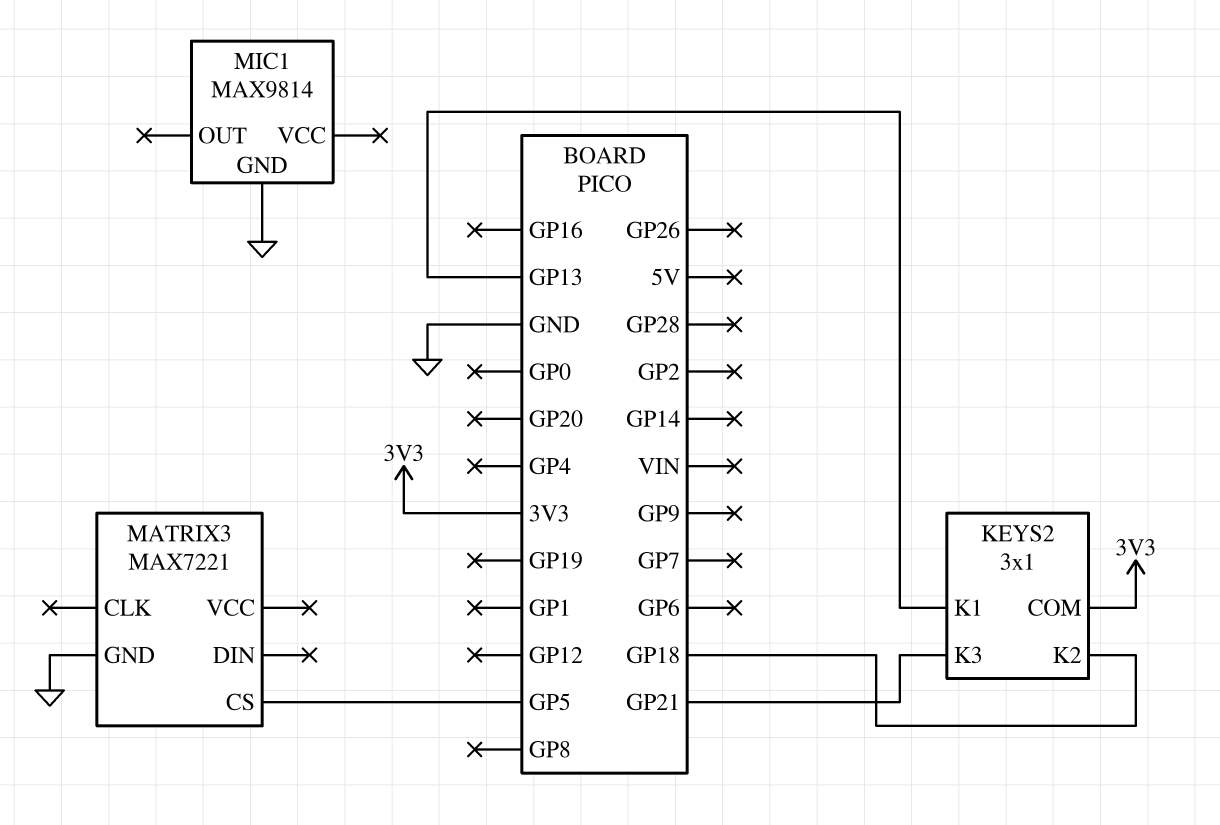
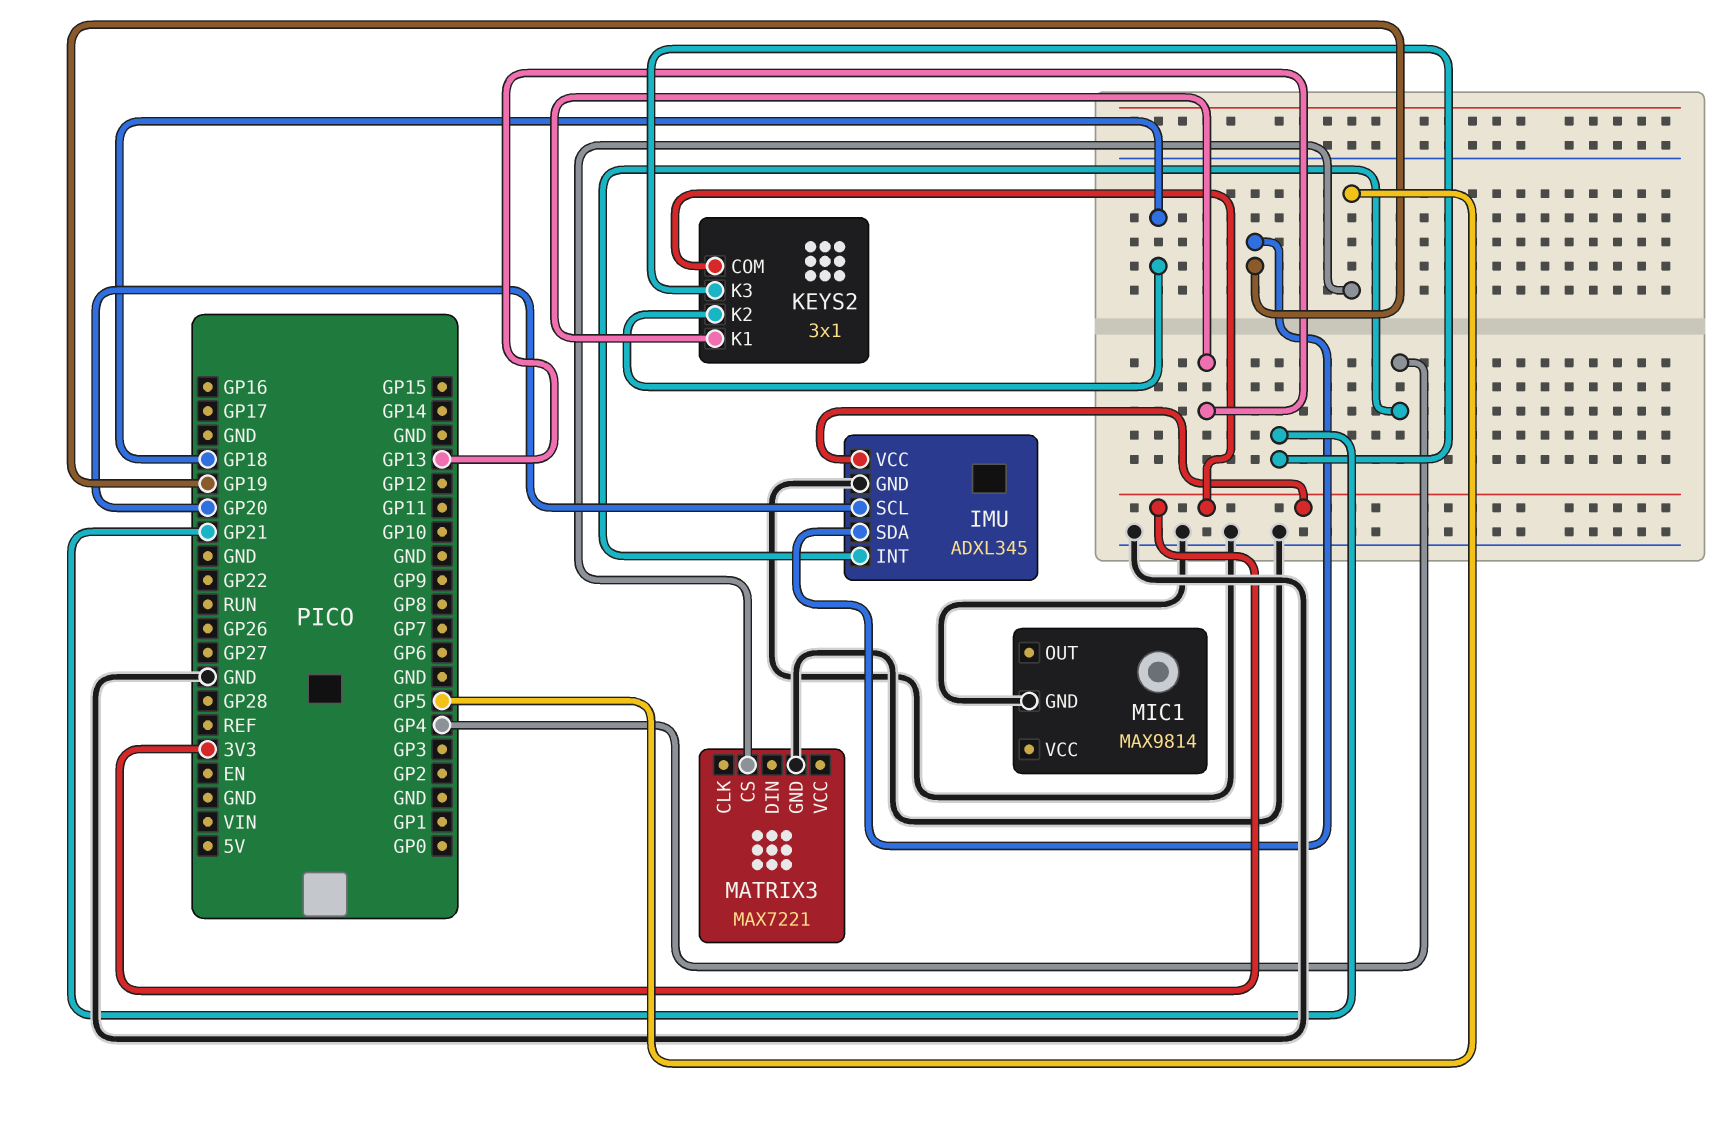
IMU: none -> ADXL345
IMU pin GND: none -> GND
IMU pin INT: none -> GP4
IMU pin SCL: none -> GP20
IMU pin SDA: none -> GP19
IMU pin VCC: none -> 3V3

